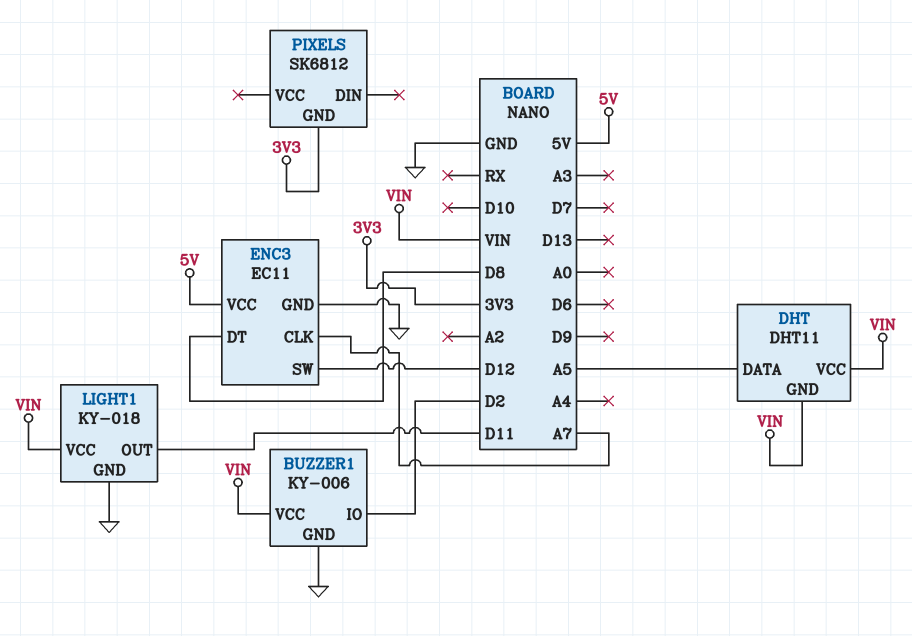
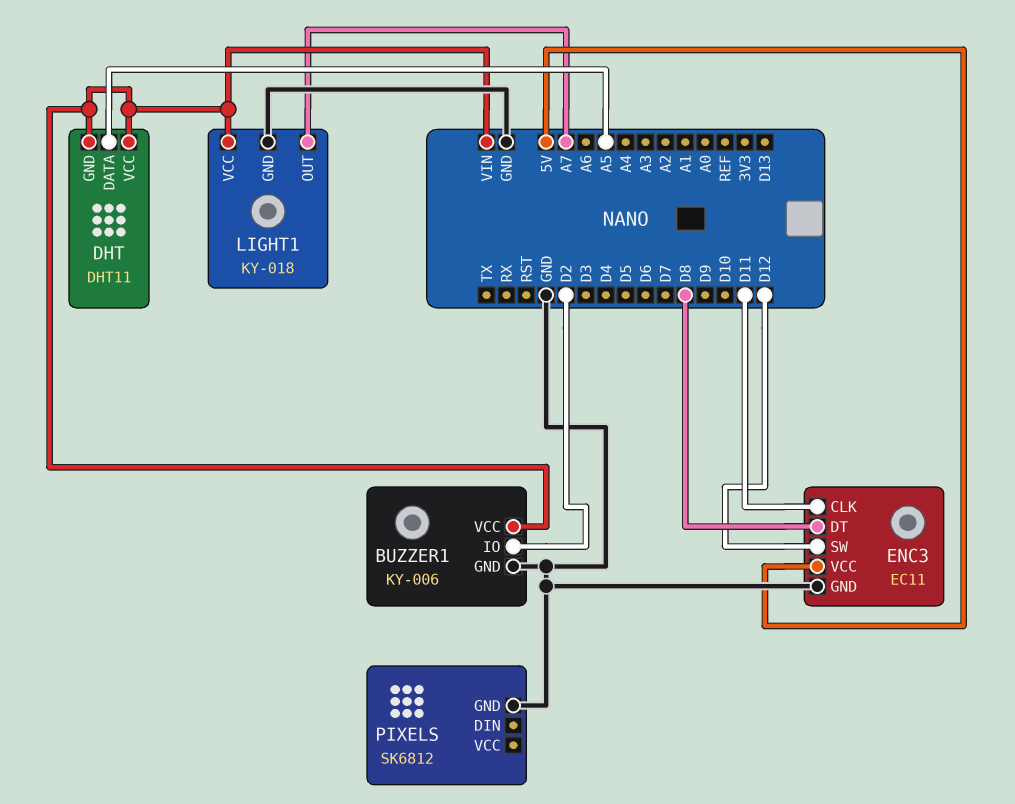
ENC3 pin CLK: A7 -> D11
LIGHT1 pin OUT: D11 -> A7
PIXELS pin GND: 3V3 -> GND

